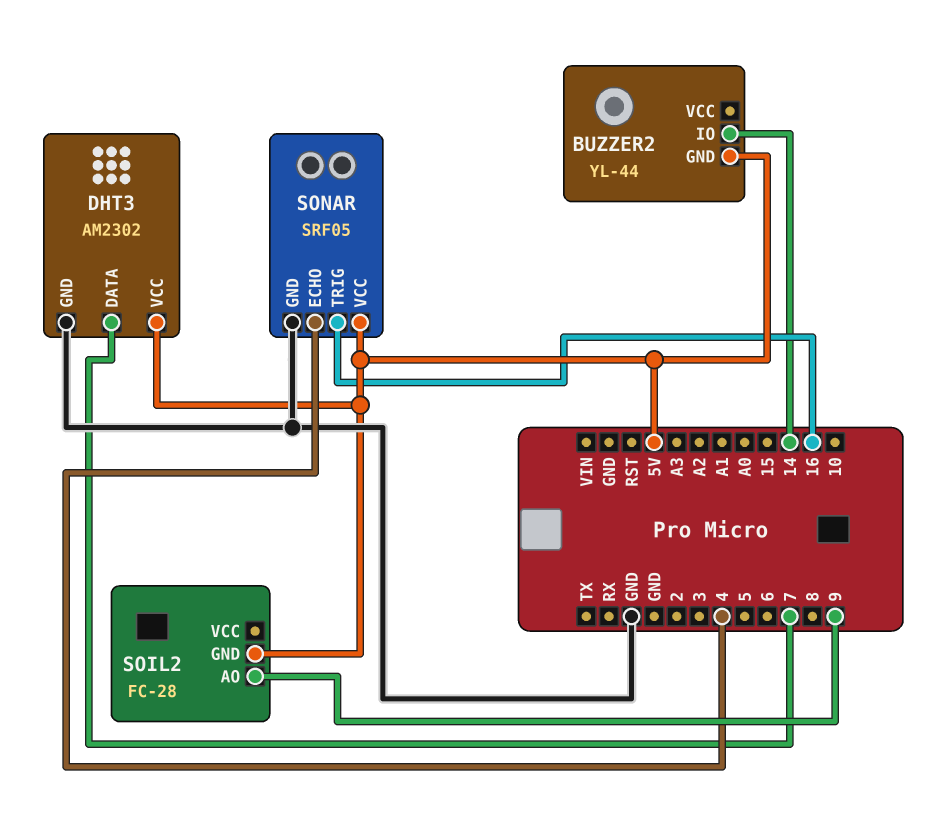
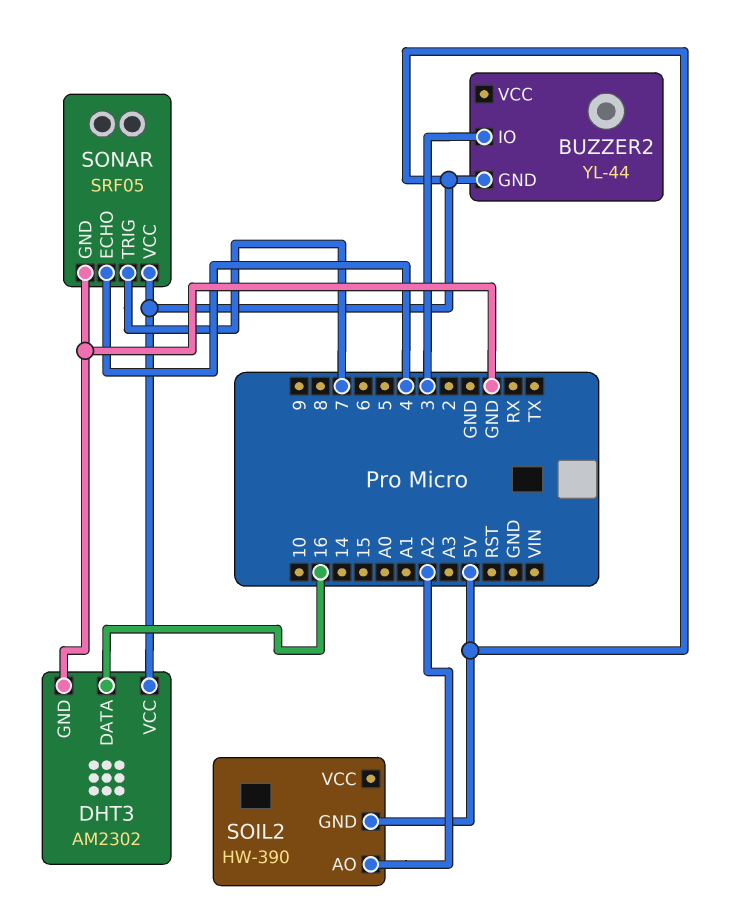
BUZZER2 pin IO: 14 -> 3
DHT3 pin DATA: 7 -> 16
SOIL2: FC-28 -> HW-390
SOIL2 pin AO: 9 -> A2
SONAR pin TRIG: 16 -> 7

